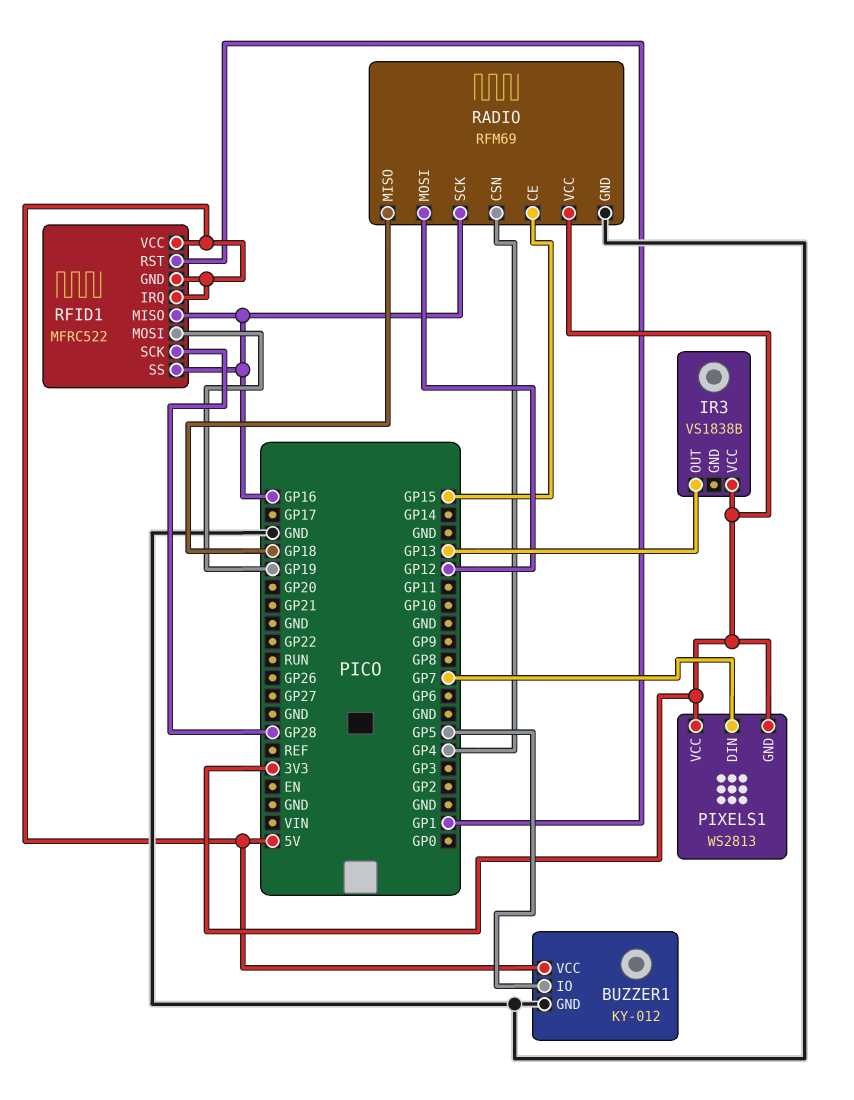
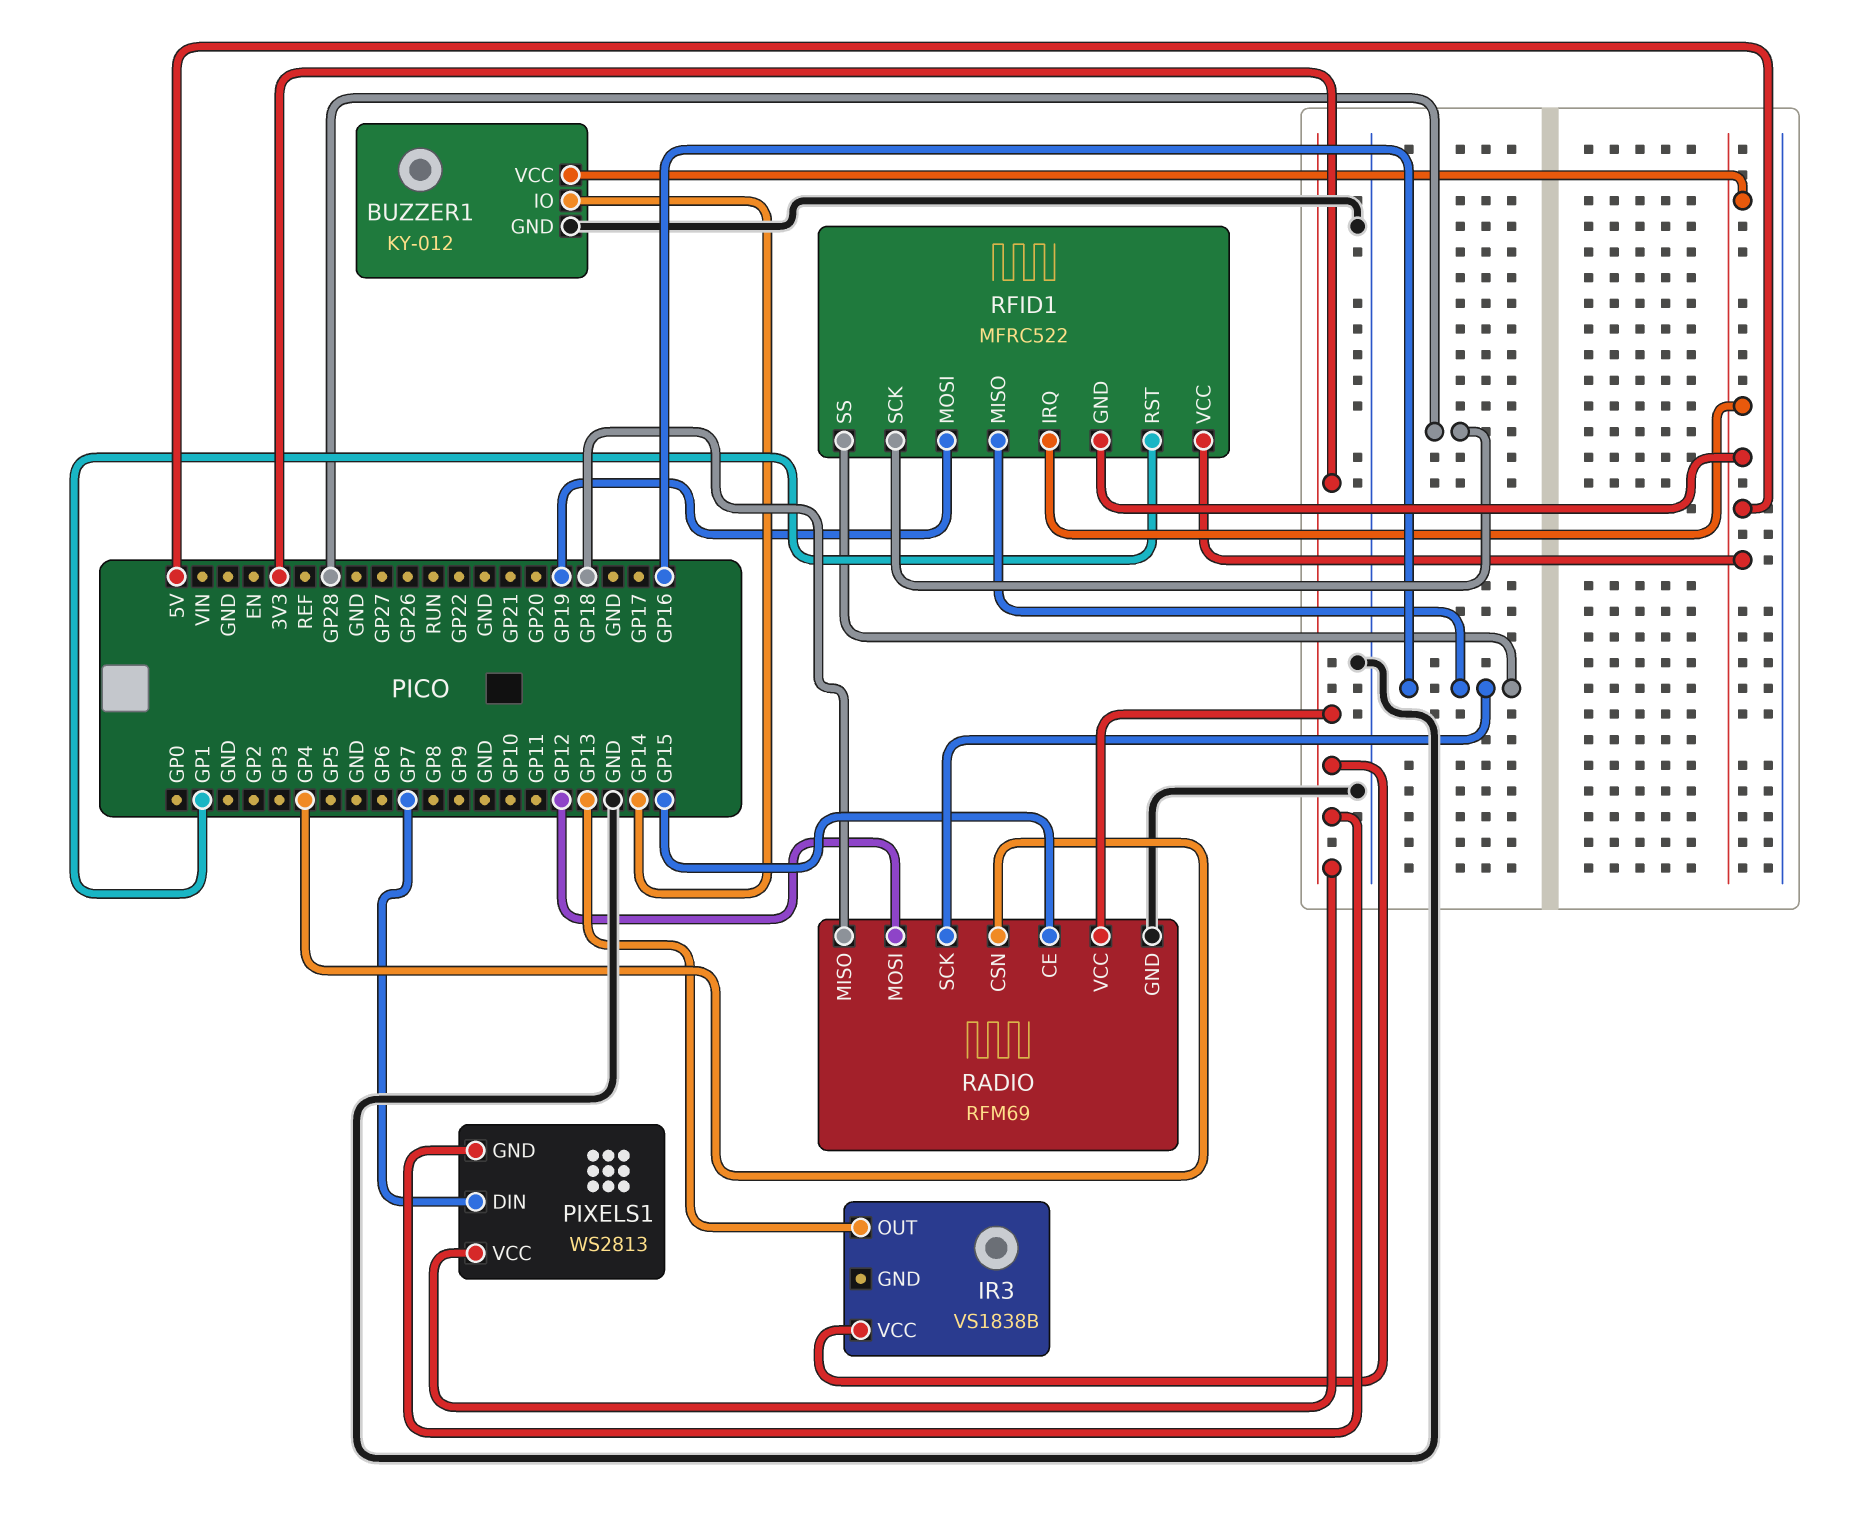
BUZZER1 pin IO: GP5 -> GP14

